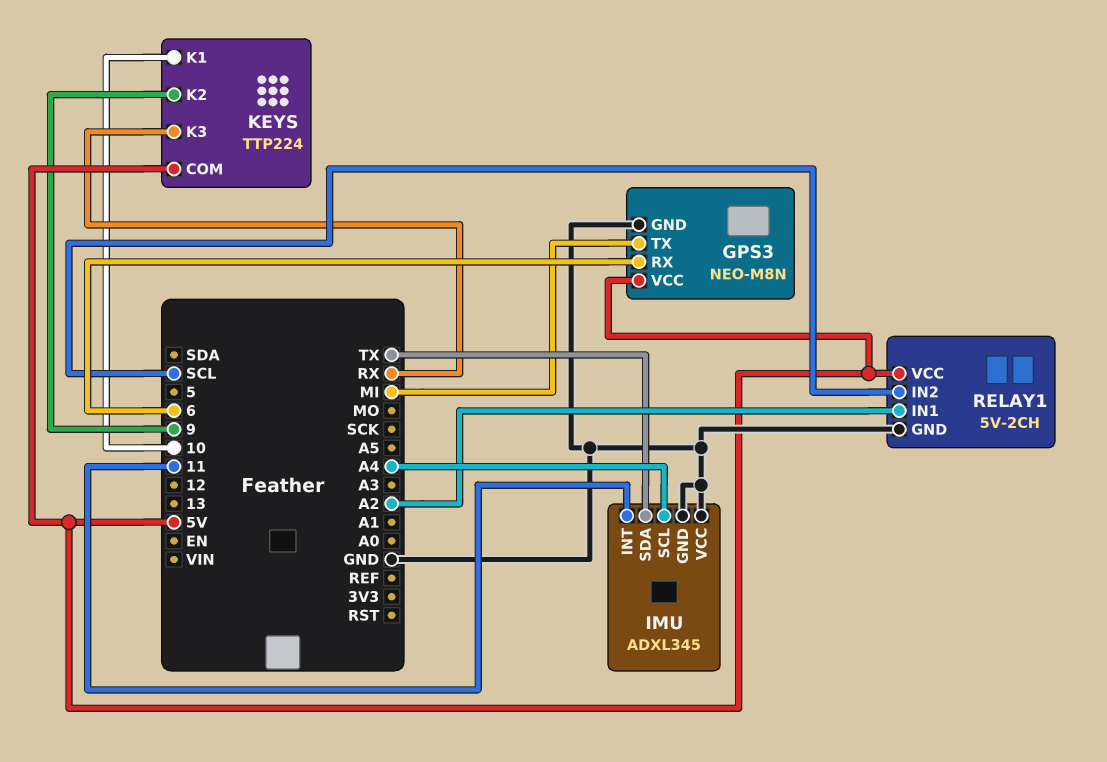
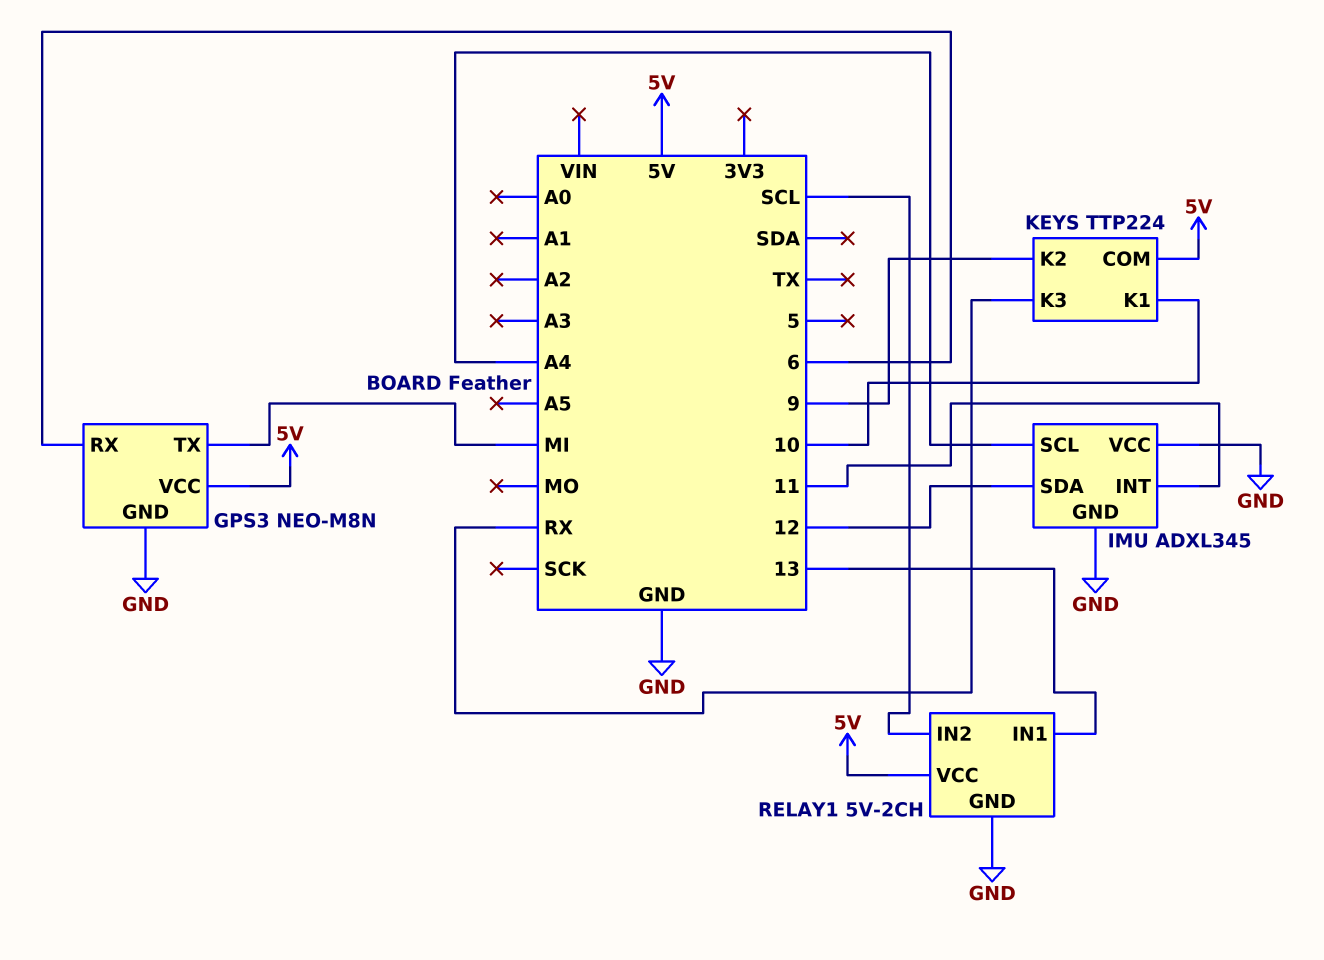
IMU pin SDA: TX -> 12
RELAY1 pin IN1: A2 -> 13

